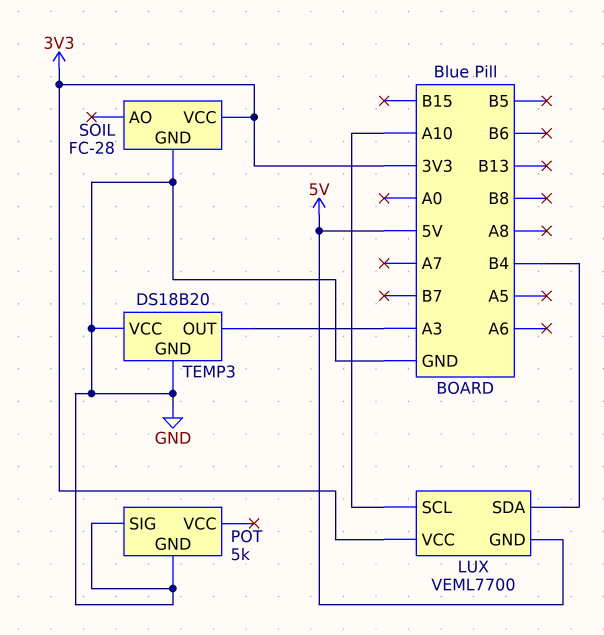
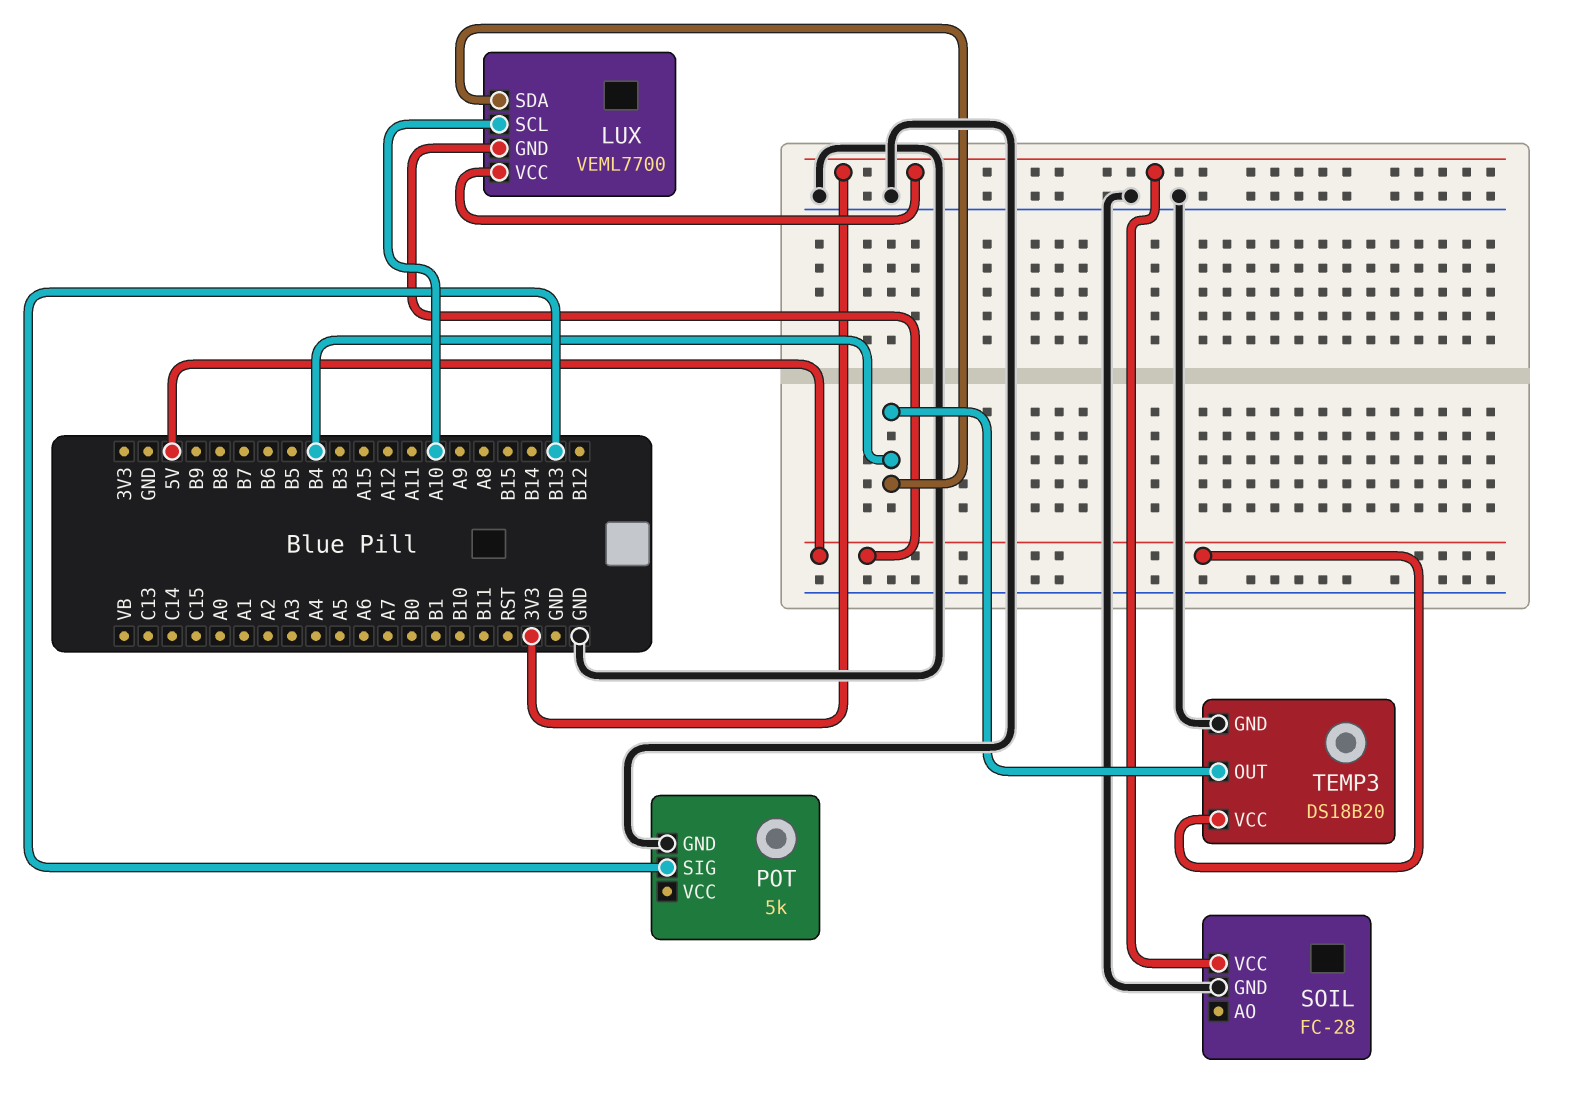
POT pin SIG: GND -> B13
TEMP3 pin OUT: A3 -> B4
TEMP3 pin VCC: GND -> 5V

